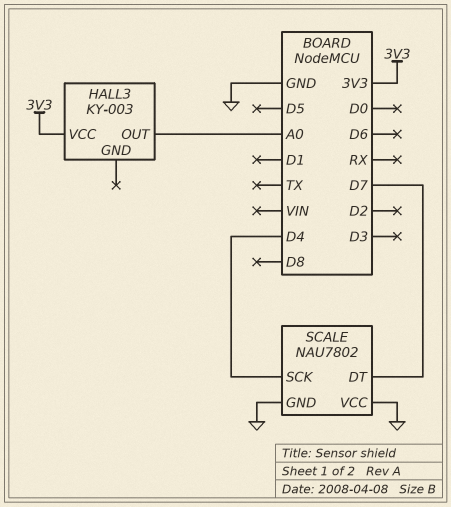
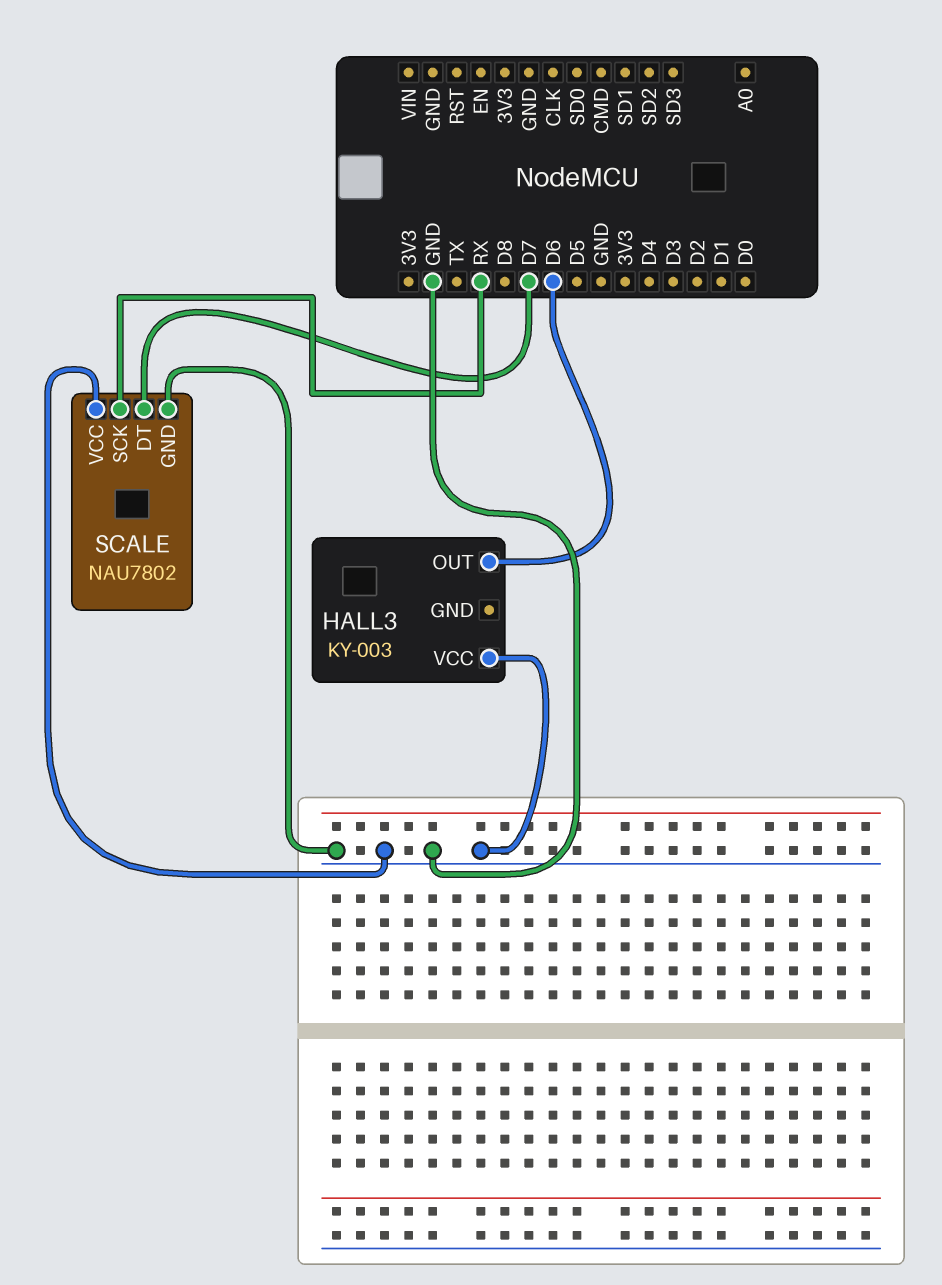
HALL3 pin OUT: A0 -> D6
HALL3 pin VCC: 3V3 -> GND
SCALE pin SCK: D4 -> RX

